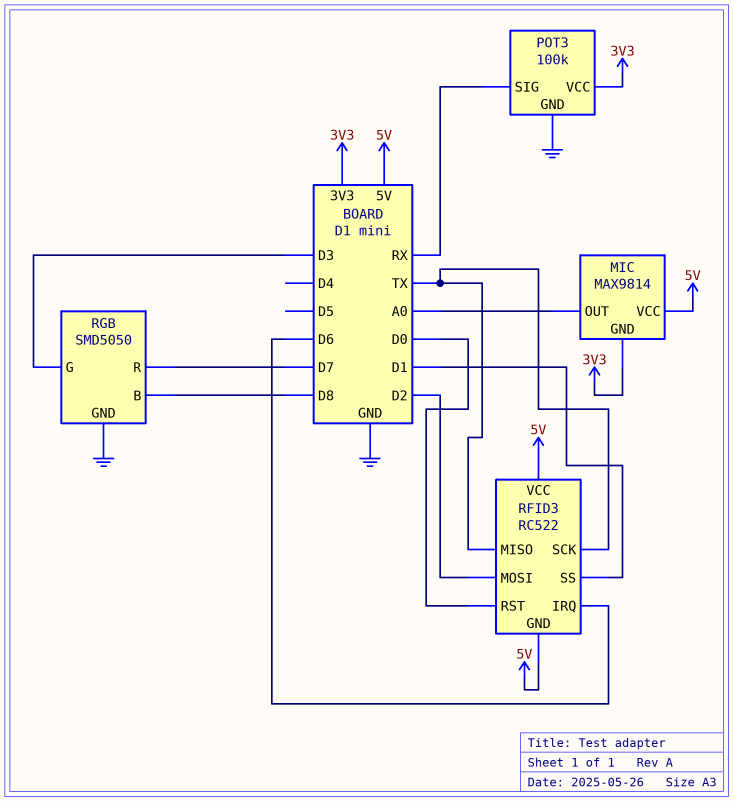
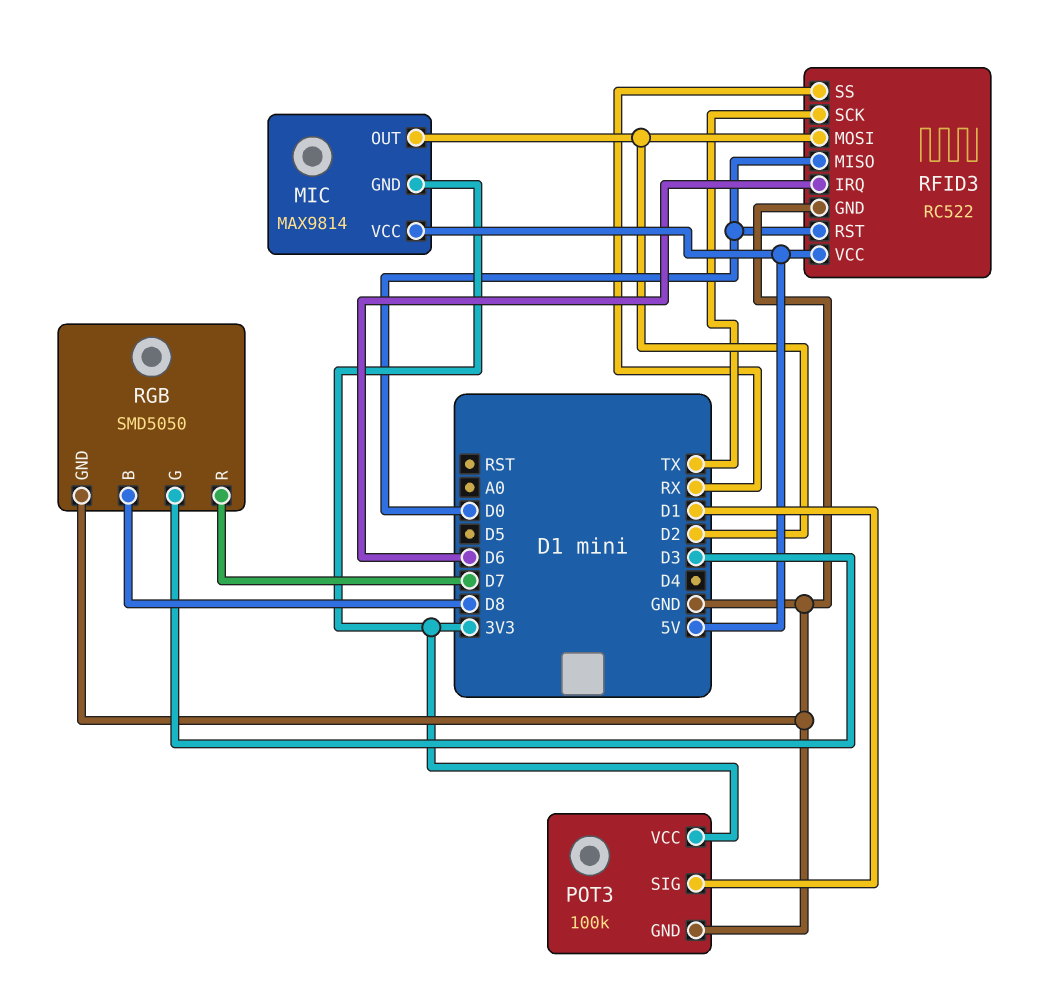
MIC pin OUT: A0 -> D2
POT3 pin SIG: RX -> D1
RFID3 pin GND: 5V -> GND
RFID3 pin MISO: TX -> D0
RFID3 pin SS: D1 -> RX

